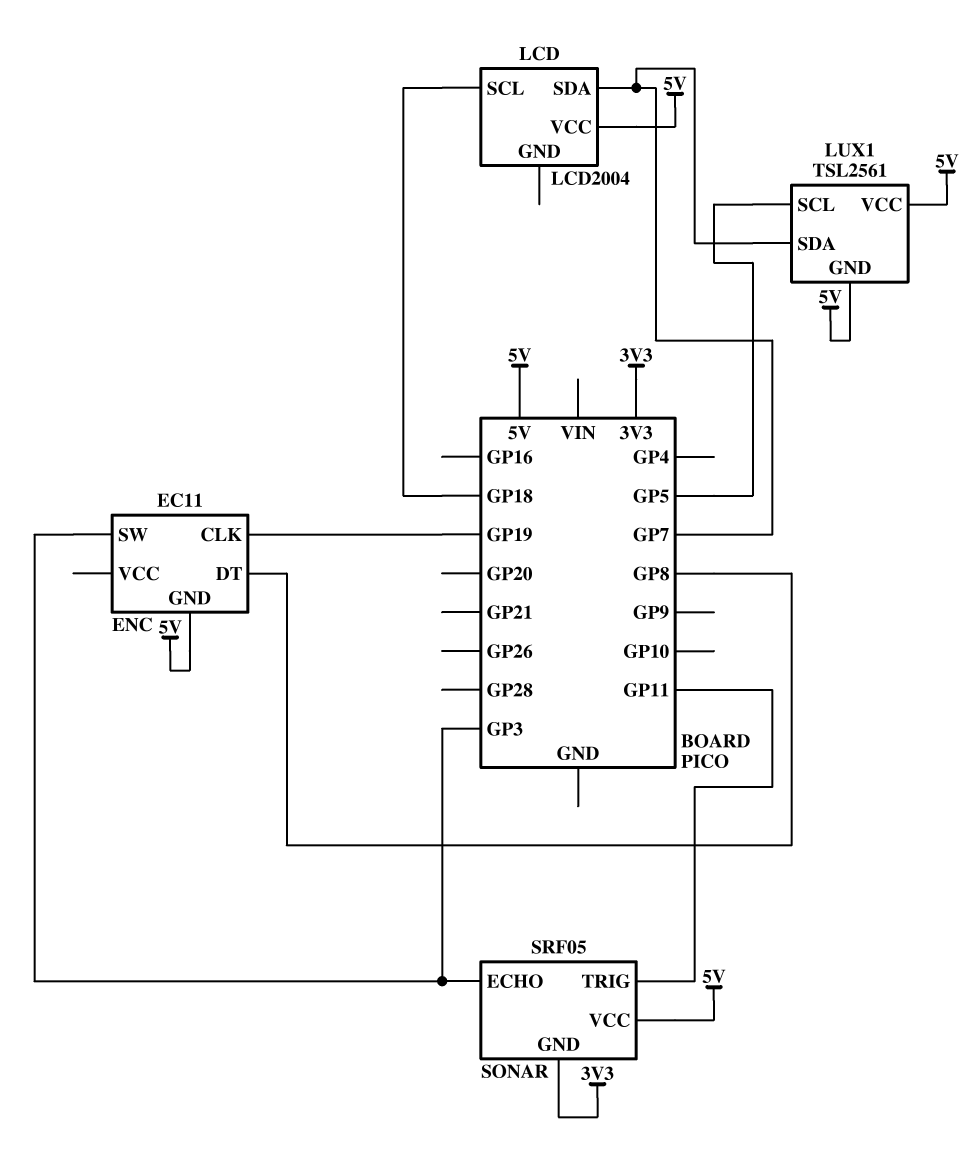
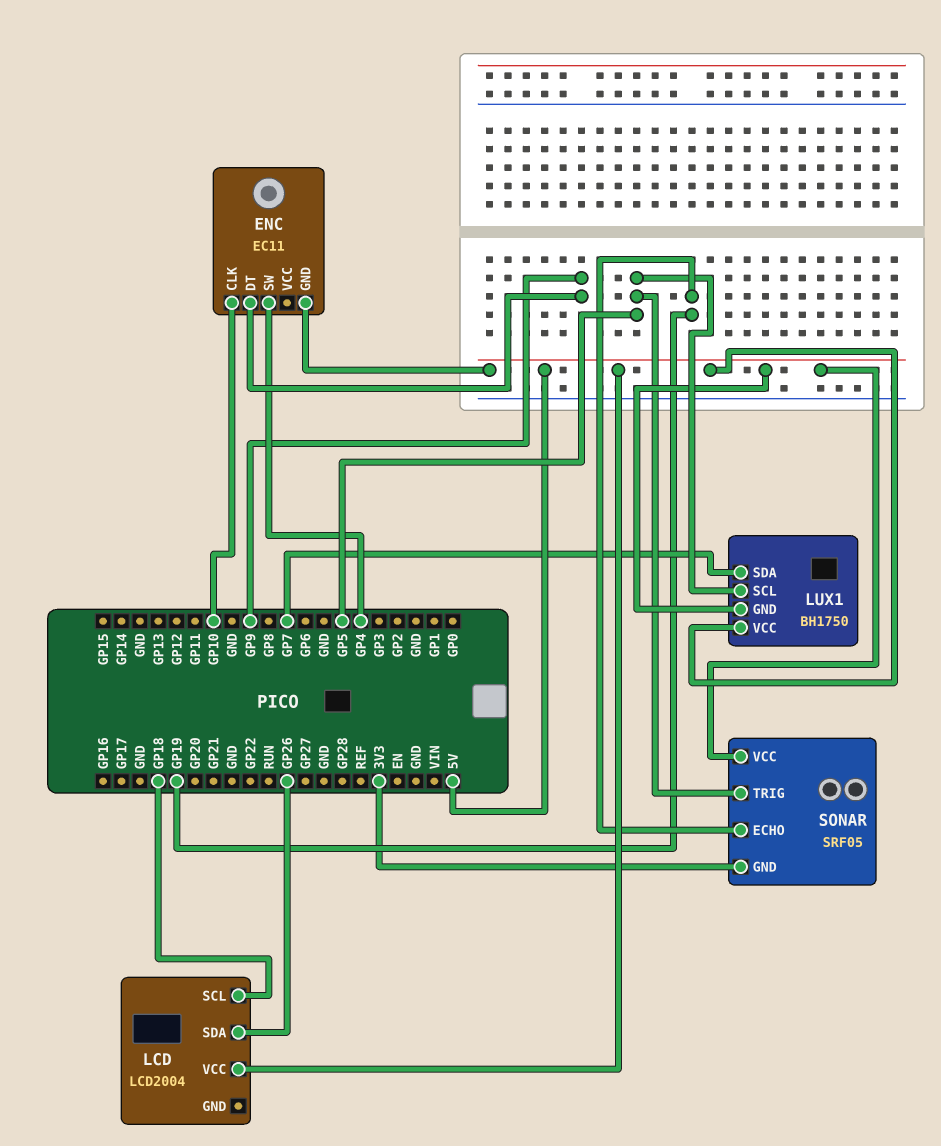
ENC pin CLK: GP19 -> GP10
ENC pin DT: GP8 -> GP9
ENC pin SW: GP3 -> GP4
LCD pin SDA: GP7 -> GP26
LUX1: TSL2561 -> BH1750
SONAR pin ECHO: GP3 -> GP19
SONAR pin TRIG: GP11 -> GP5

